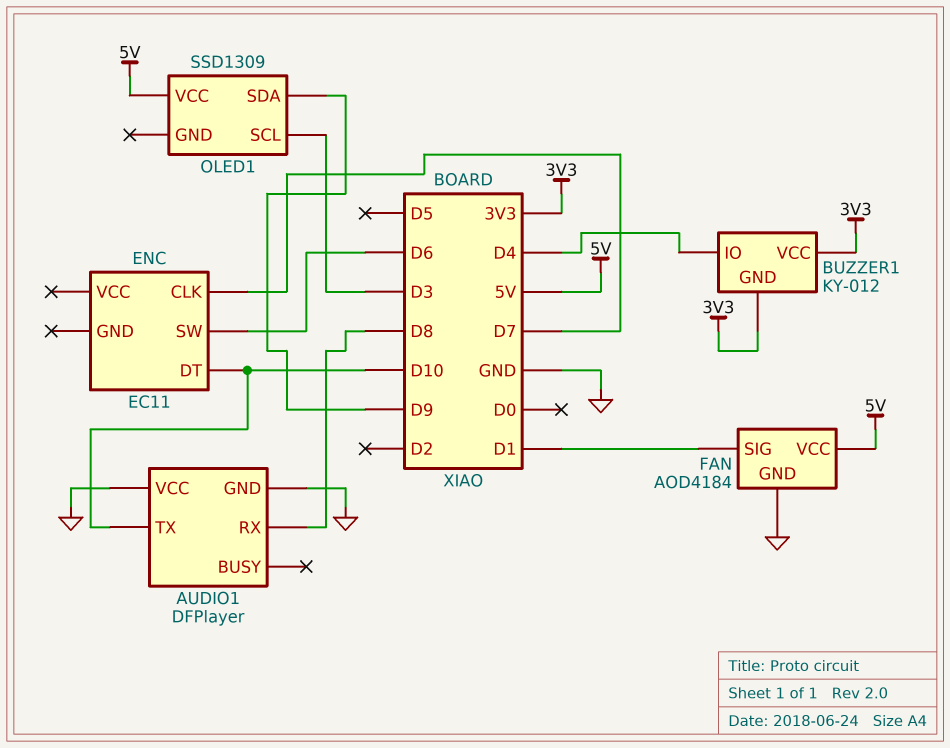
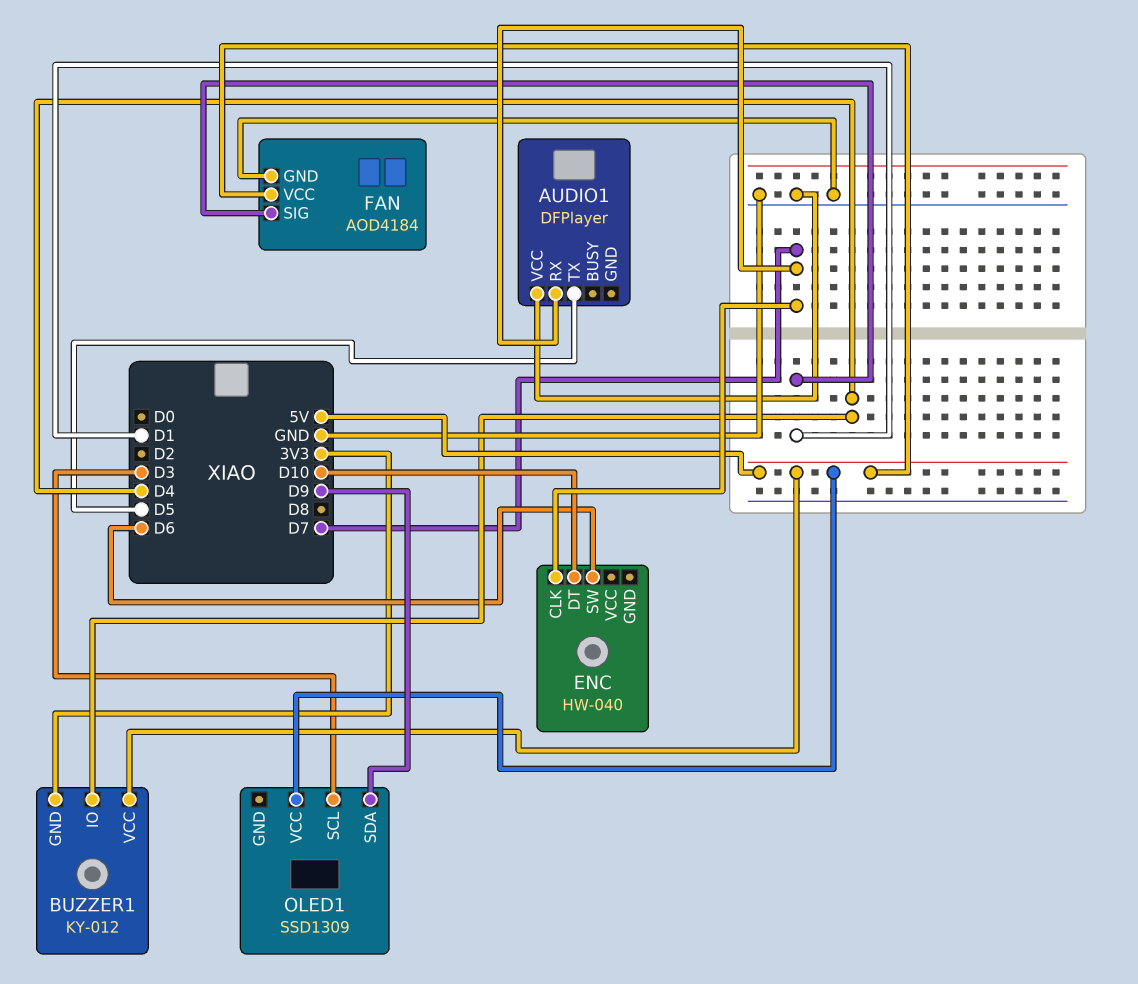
AUDIO1 pin GND: GND -> none
AUDIO1 pin RX: D8 -> D7
AUDIO1 pin TX: D10 -> D5
BUZZER1 pin VCC: 3V3 -> 5V
ENC: EC11 -> HW-040

